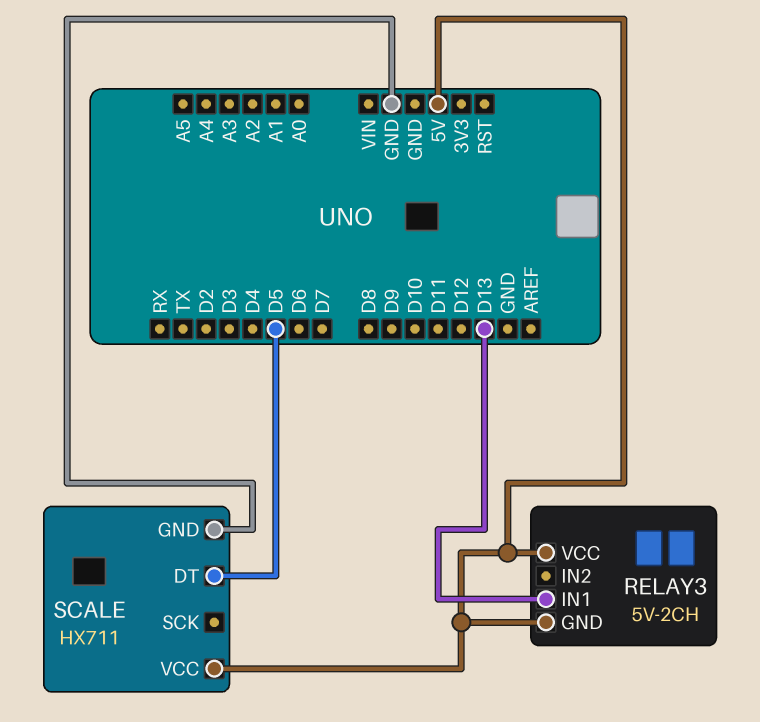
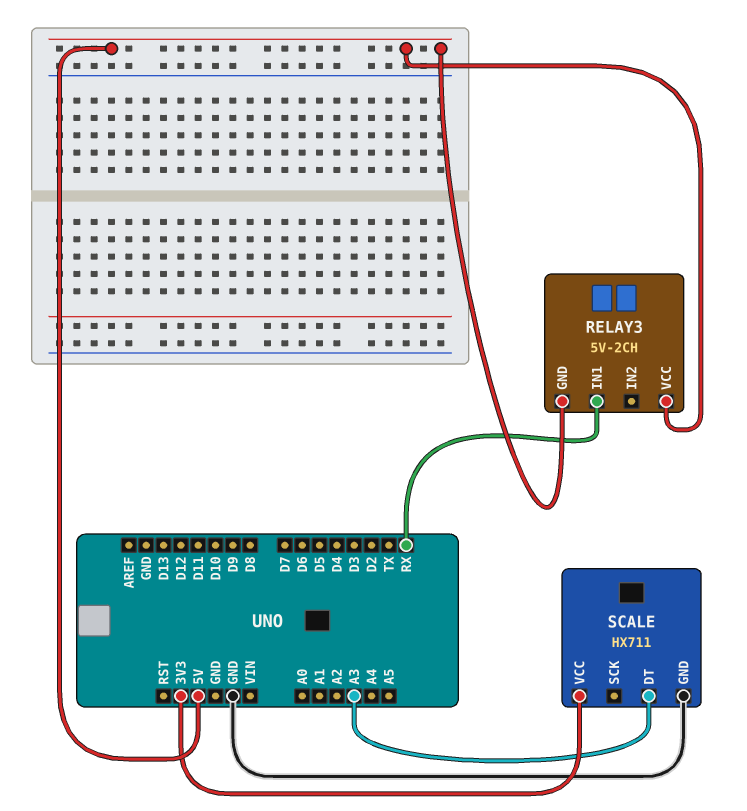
RELAY3 pin IN1: D13 -> RX
SCALE pin DT: D5 -> A3
SCALE pin VCC: 5V -> 3V3

